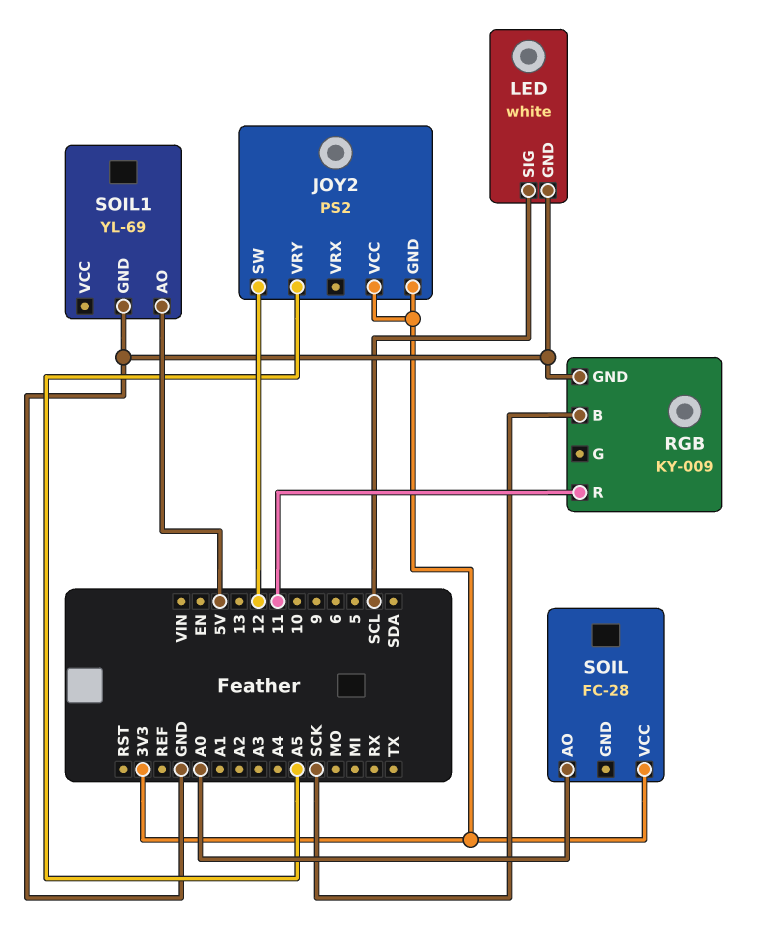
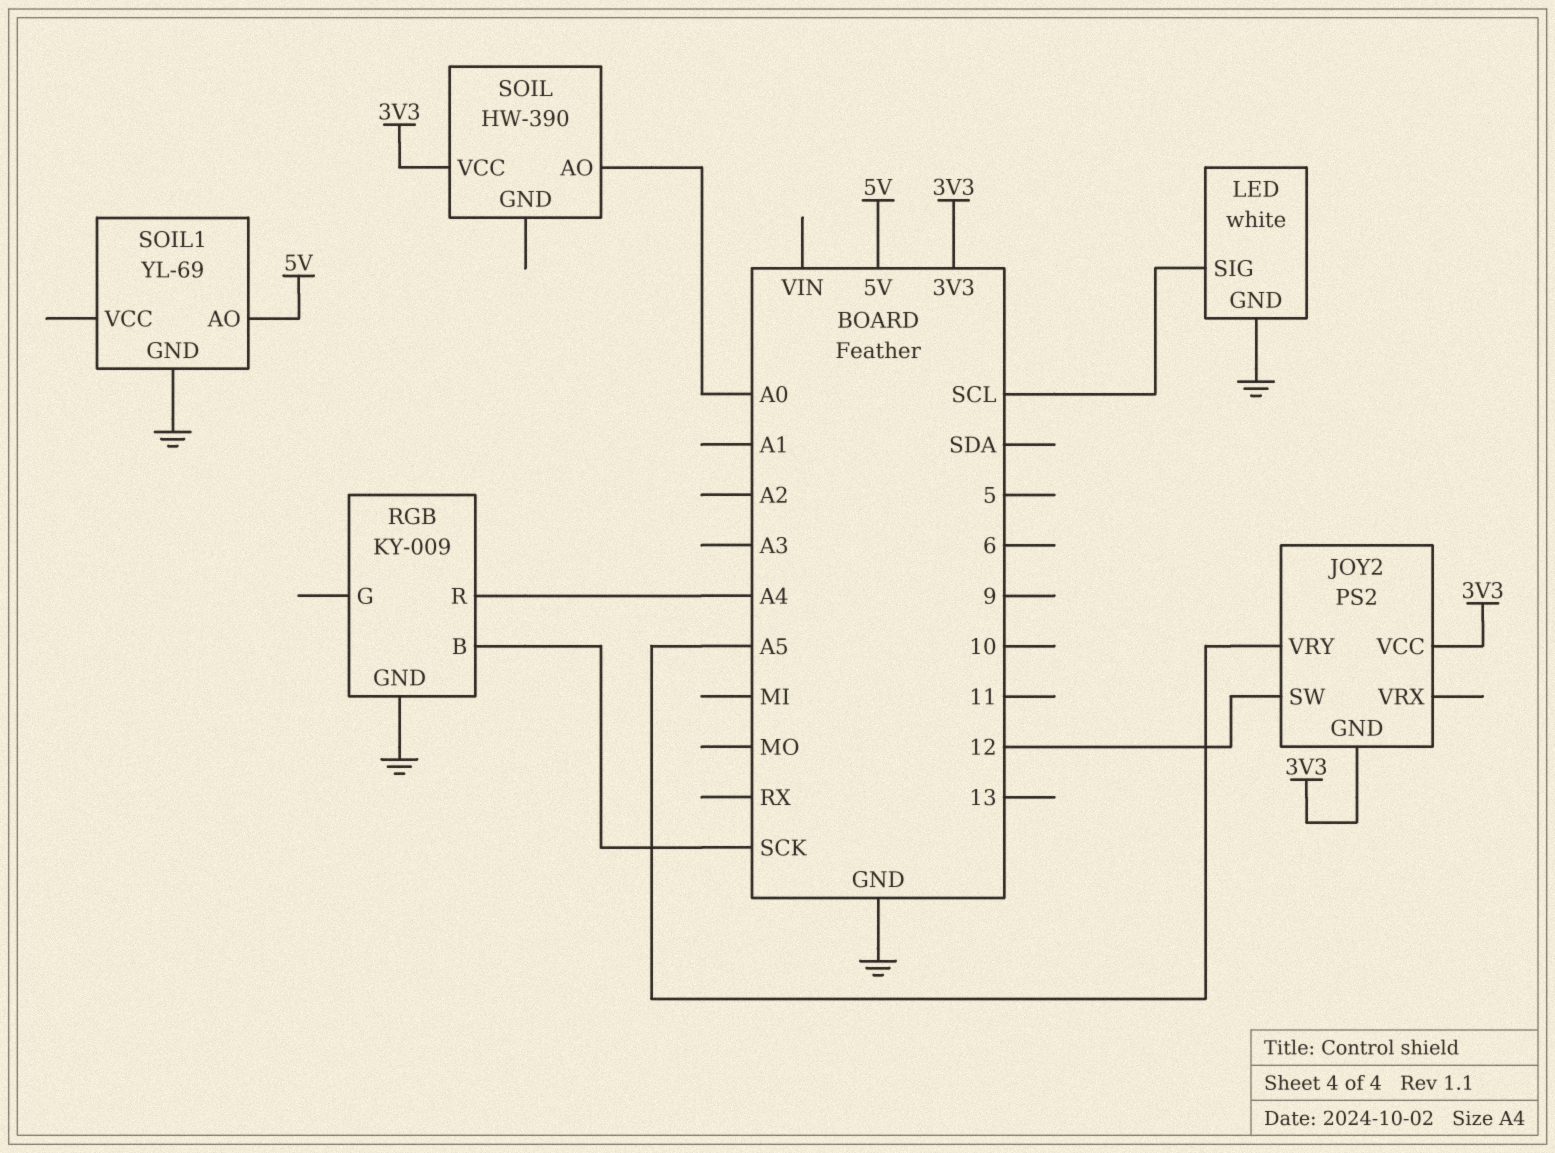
RGB pin R: 11 -> A4
SOIL: FC-28 -> HW-390

